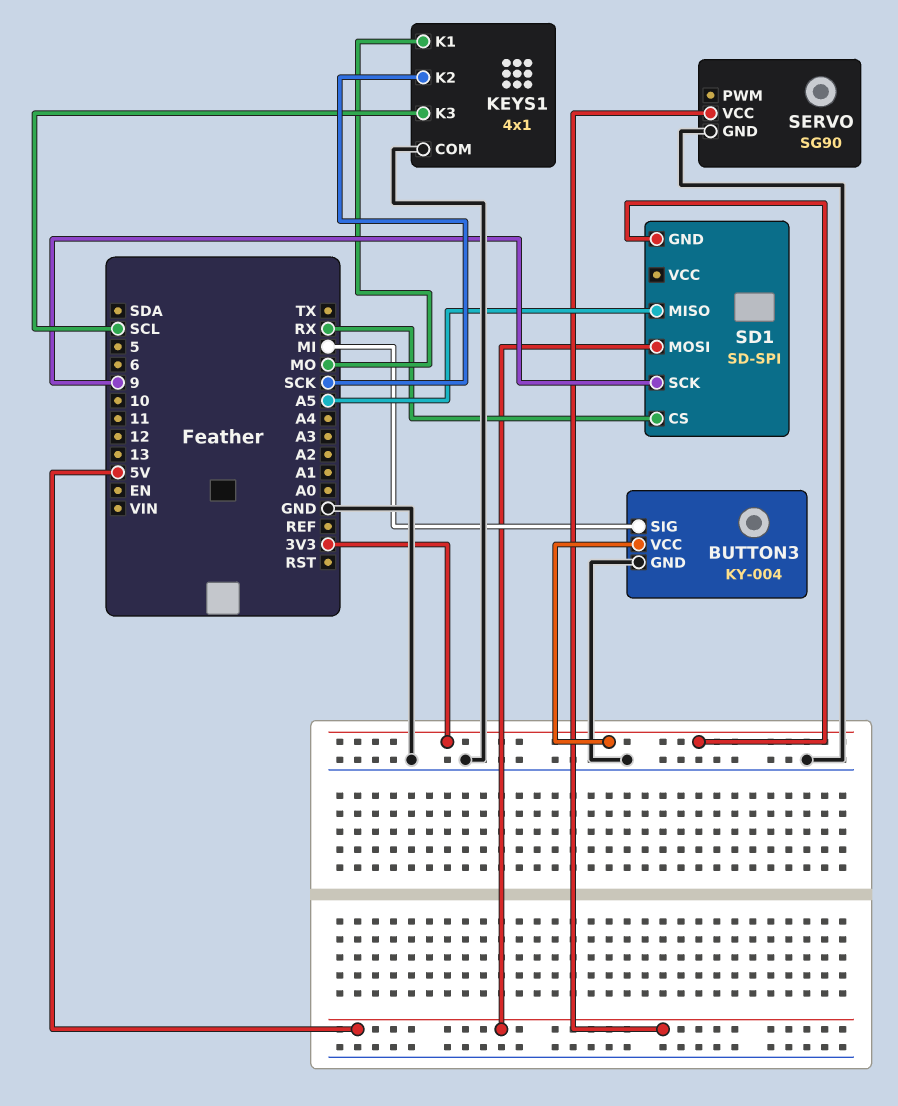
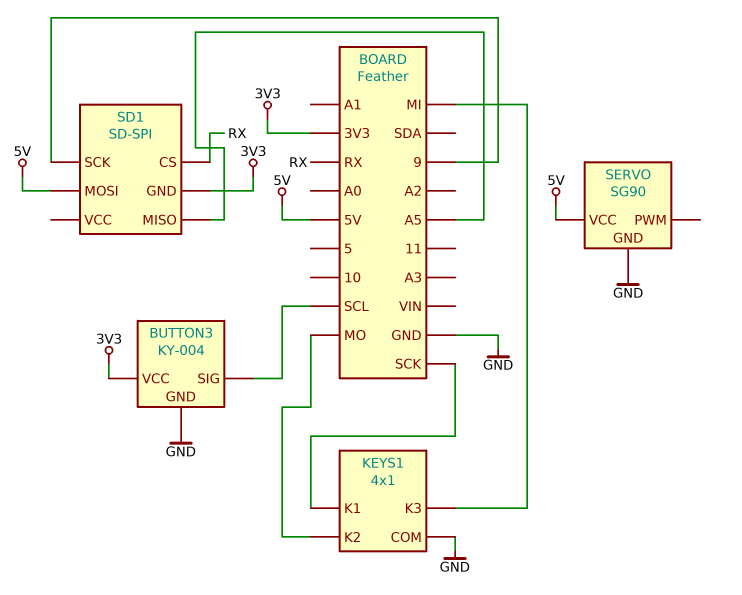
BUTTON3 pin SIG: MI -> SCL
KEYS1 pin K1: MO -> SCK
KEYS1 pin K2: SCK -> MO
KEYS1 pin K3: SCL -> MI

